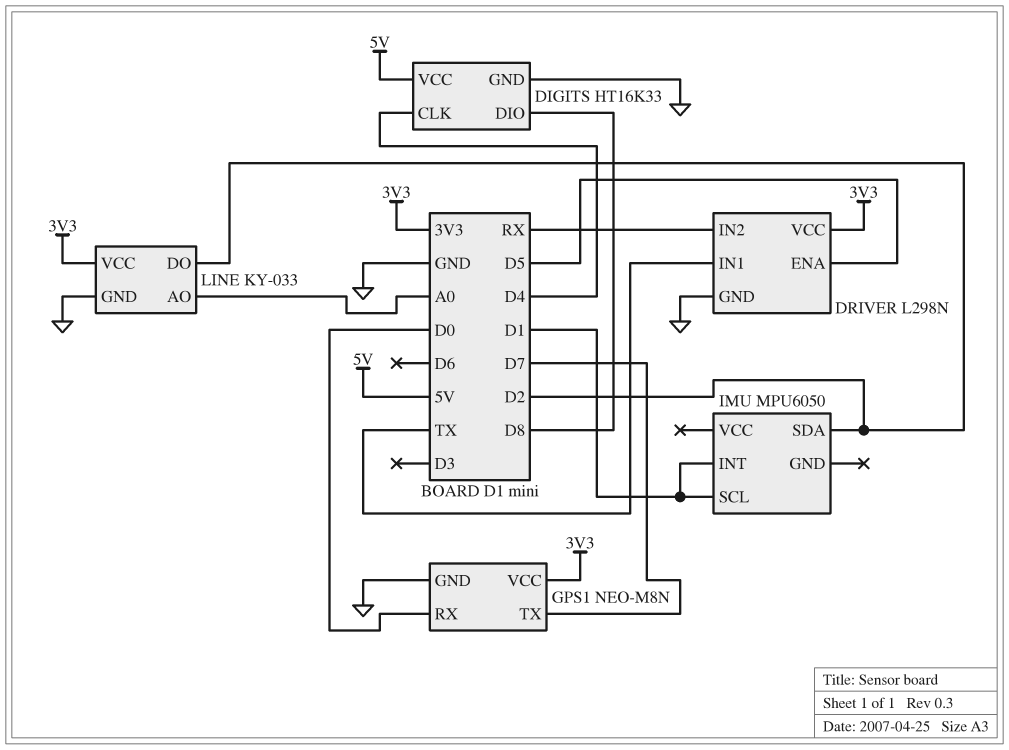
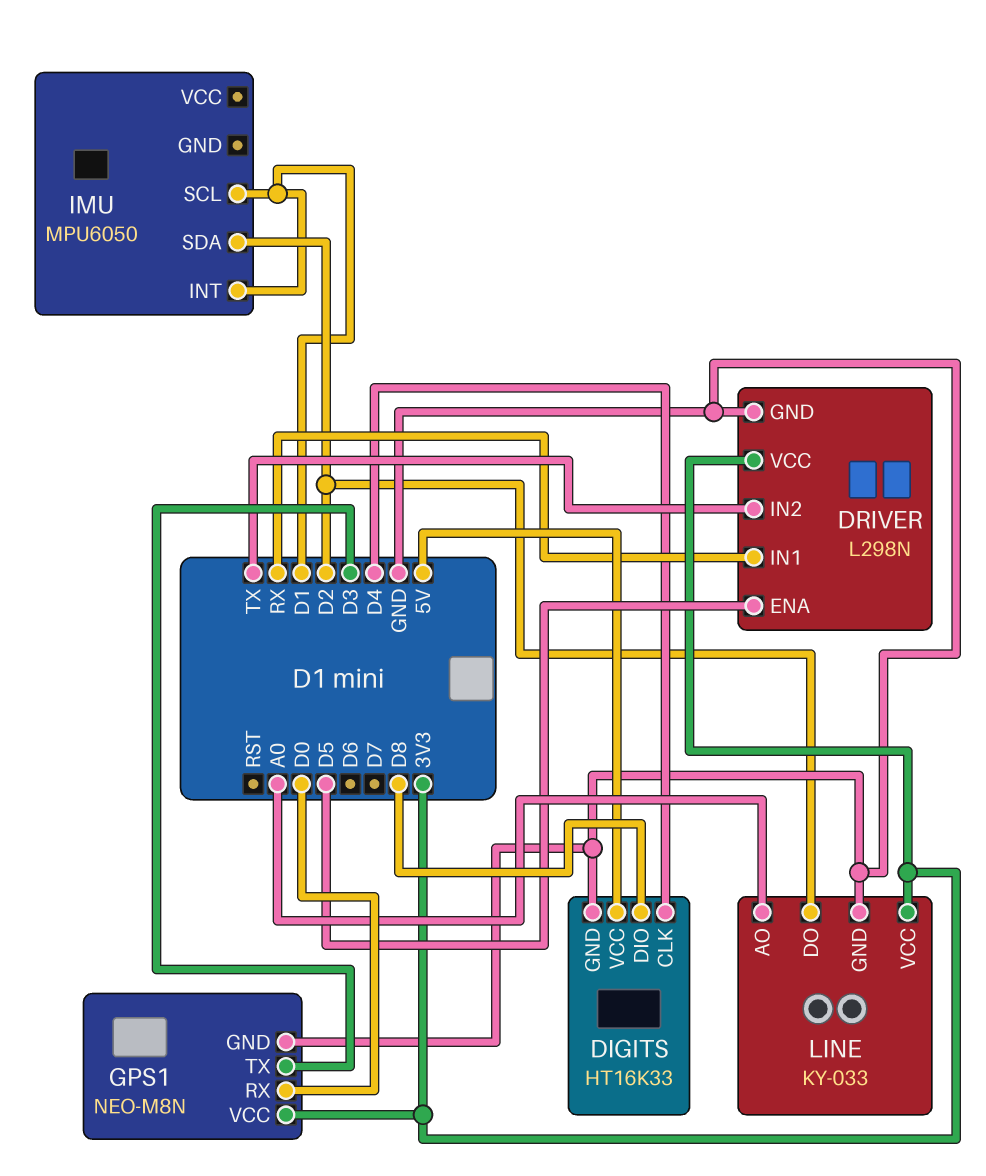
DRIVER pin IN1: TX -> RX
DRIVER pin IN2: RX -> TX
GPS1 pin TX: D7 -> D3

